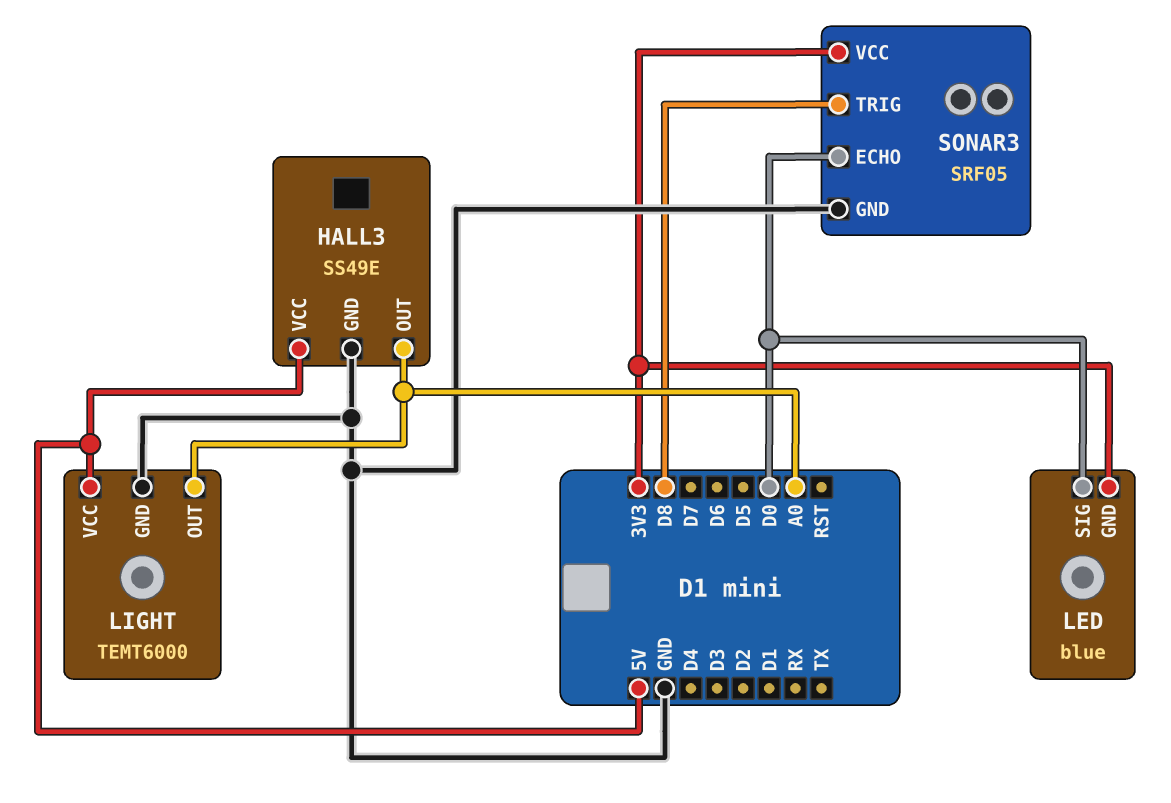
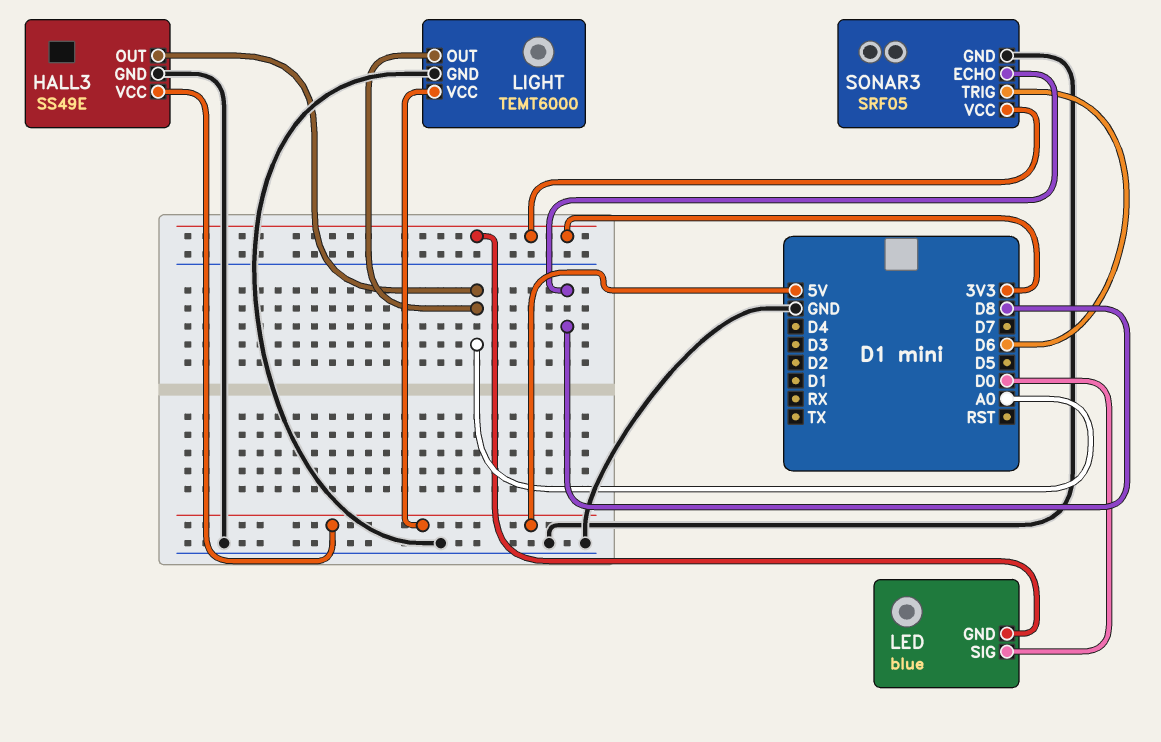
SONAR3 pin ECHO: D0 -> D8
SONAR3 pin TRIG: D8 -> D6

